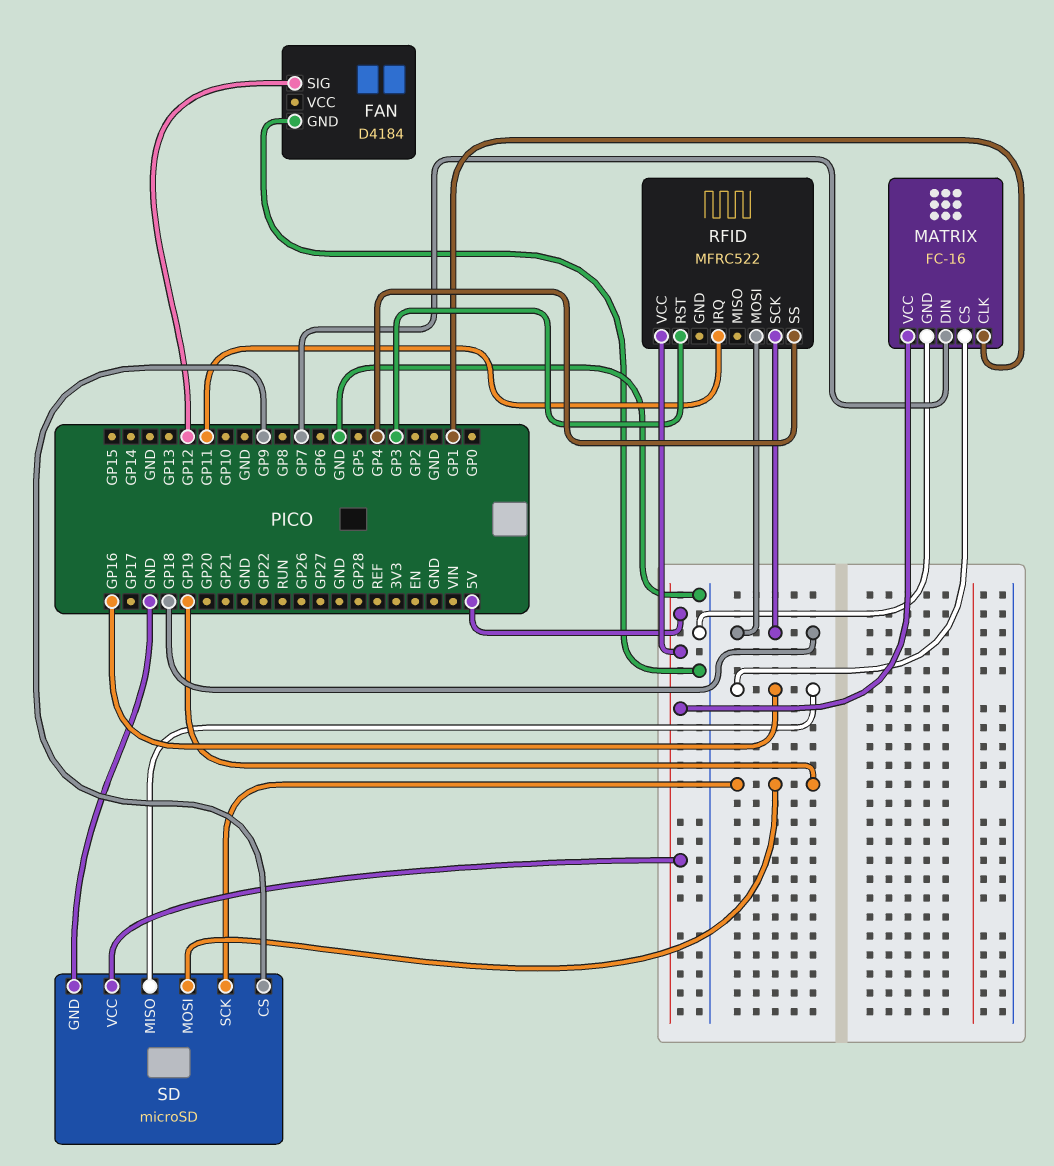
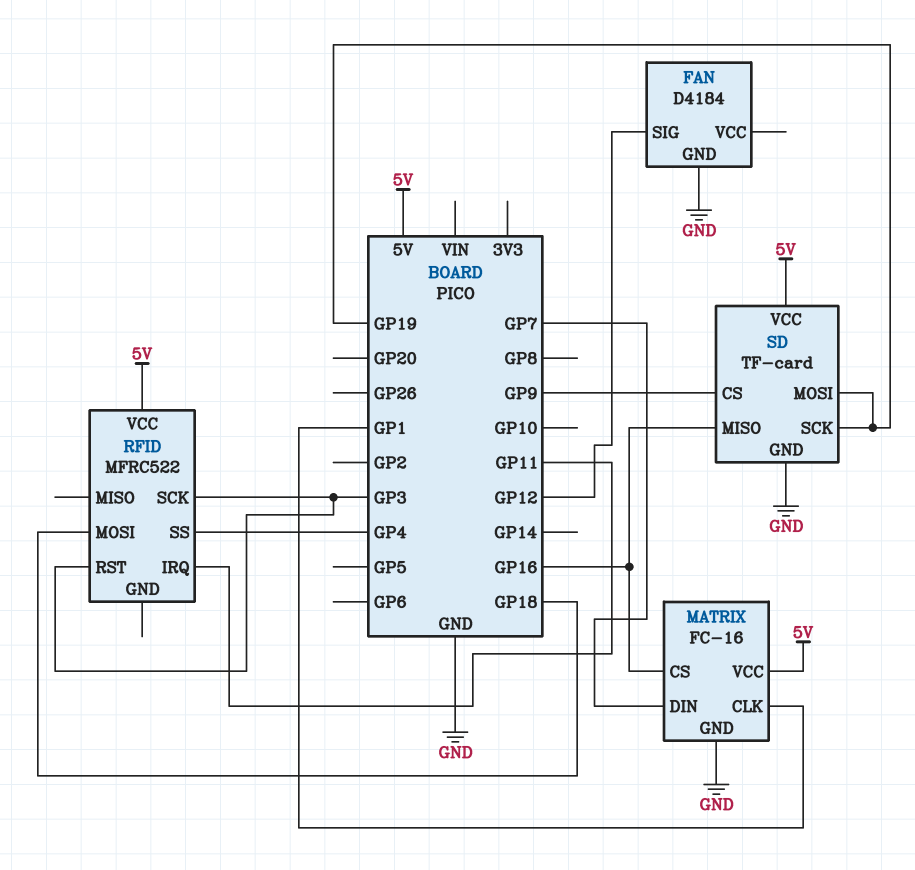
RFID pin SCK: GP18 -> GP3
SD: microSD -> TF-card

